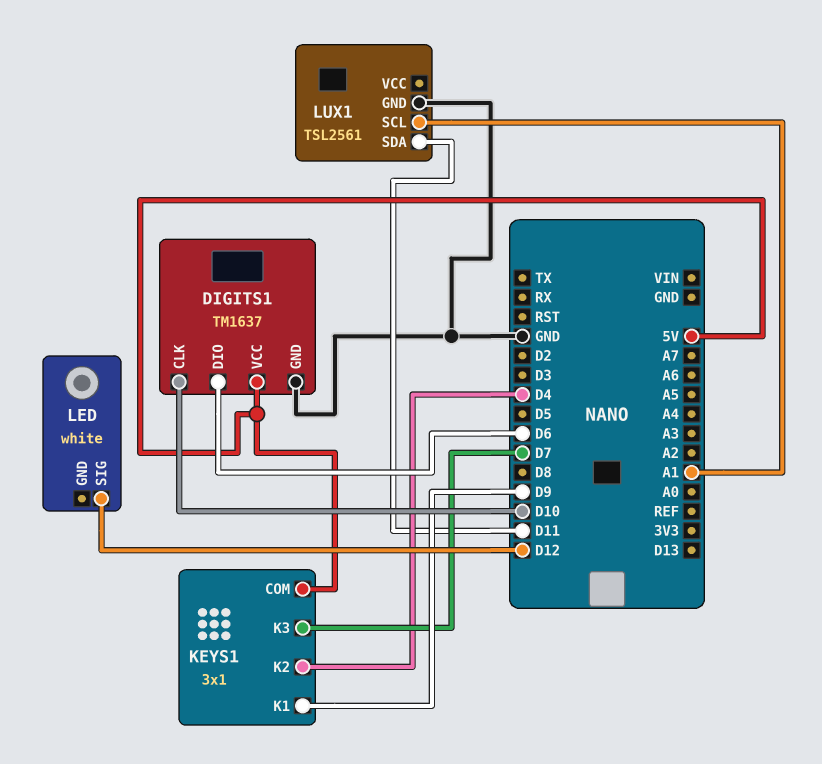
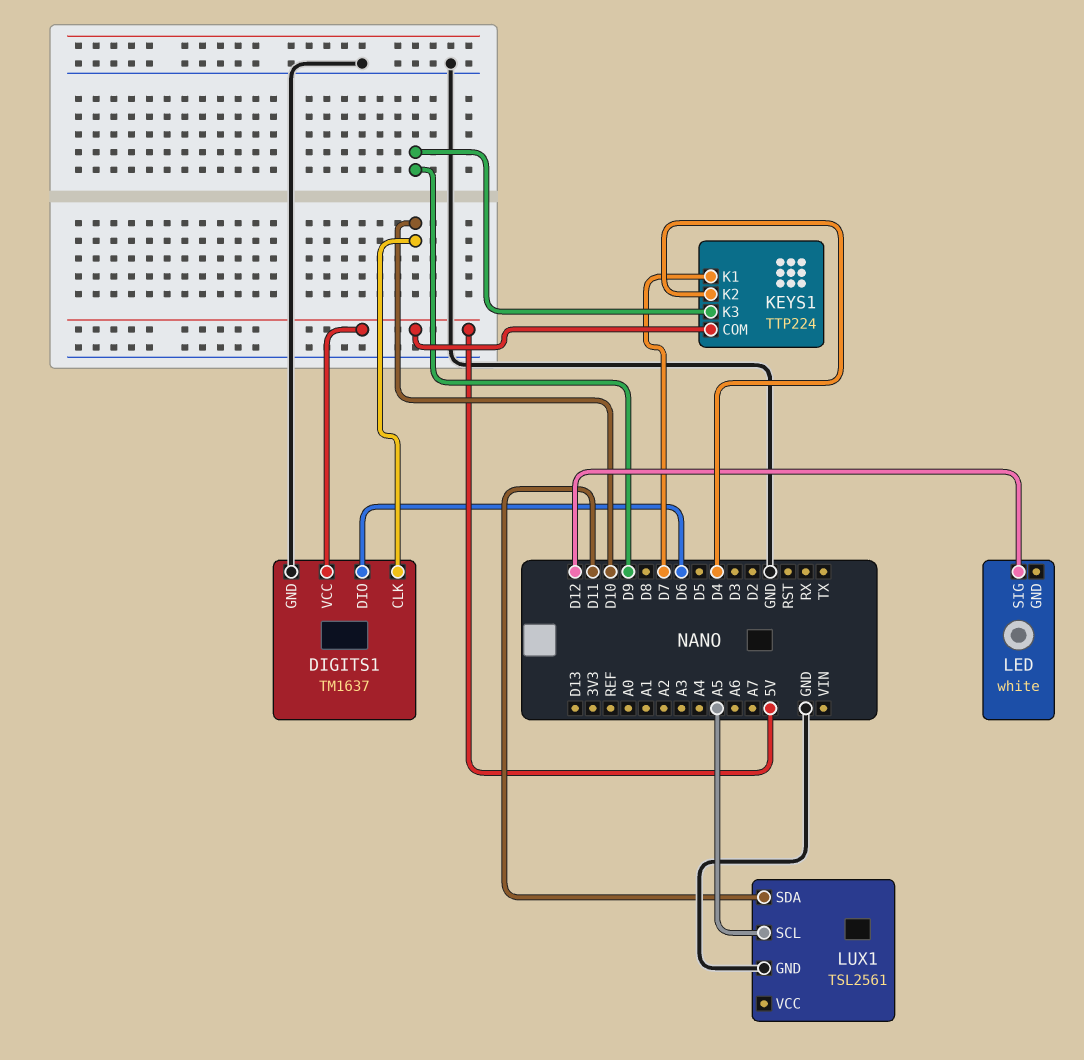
KEYS1: 3x1 -> TTP224
KEYS1 pin K1: D9 -> D7
KEYS1 pin K3: D7 -> D9
LUX1 pin SCL: A1 -> A5

